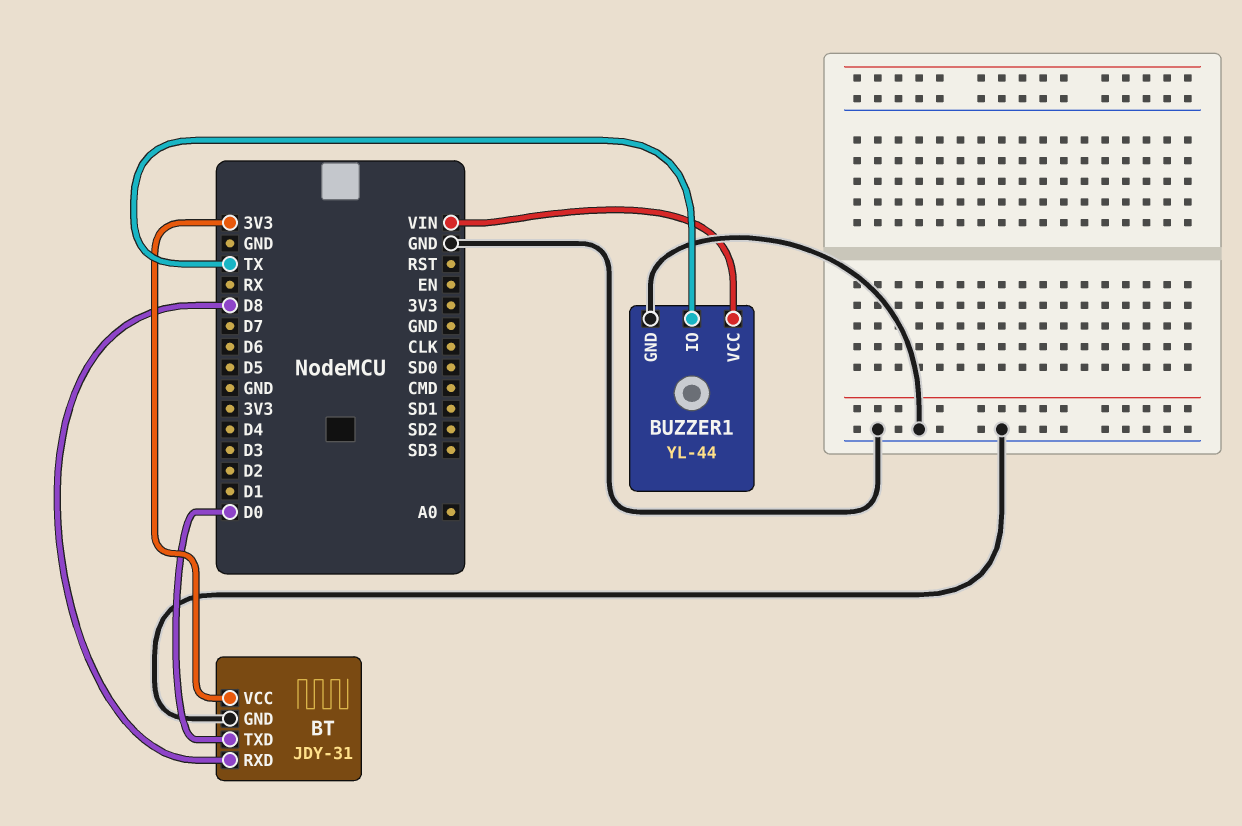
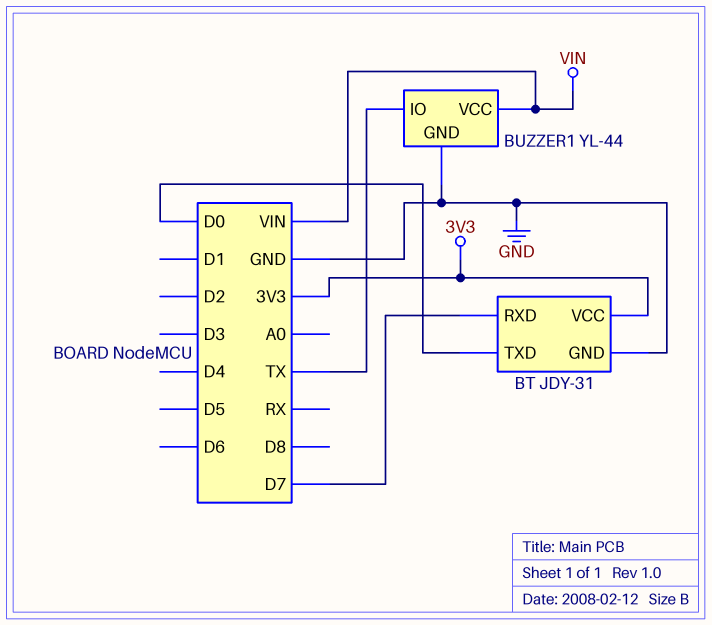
BT pin RXD: D8 -> D7

